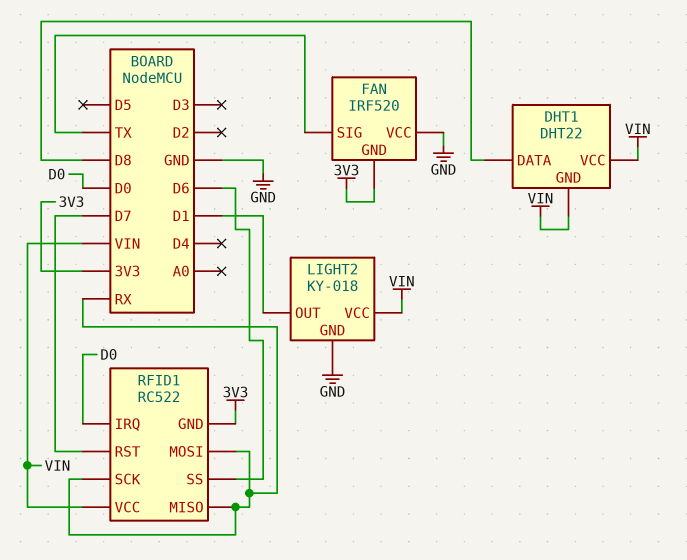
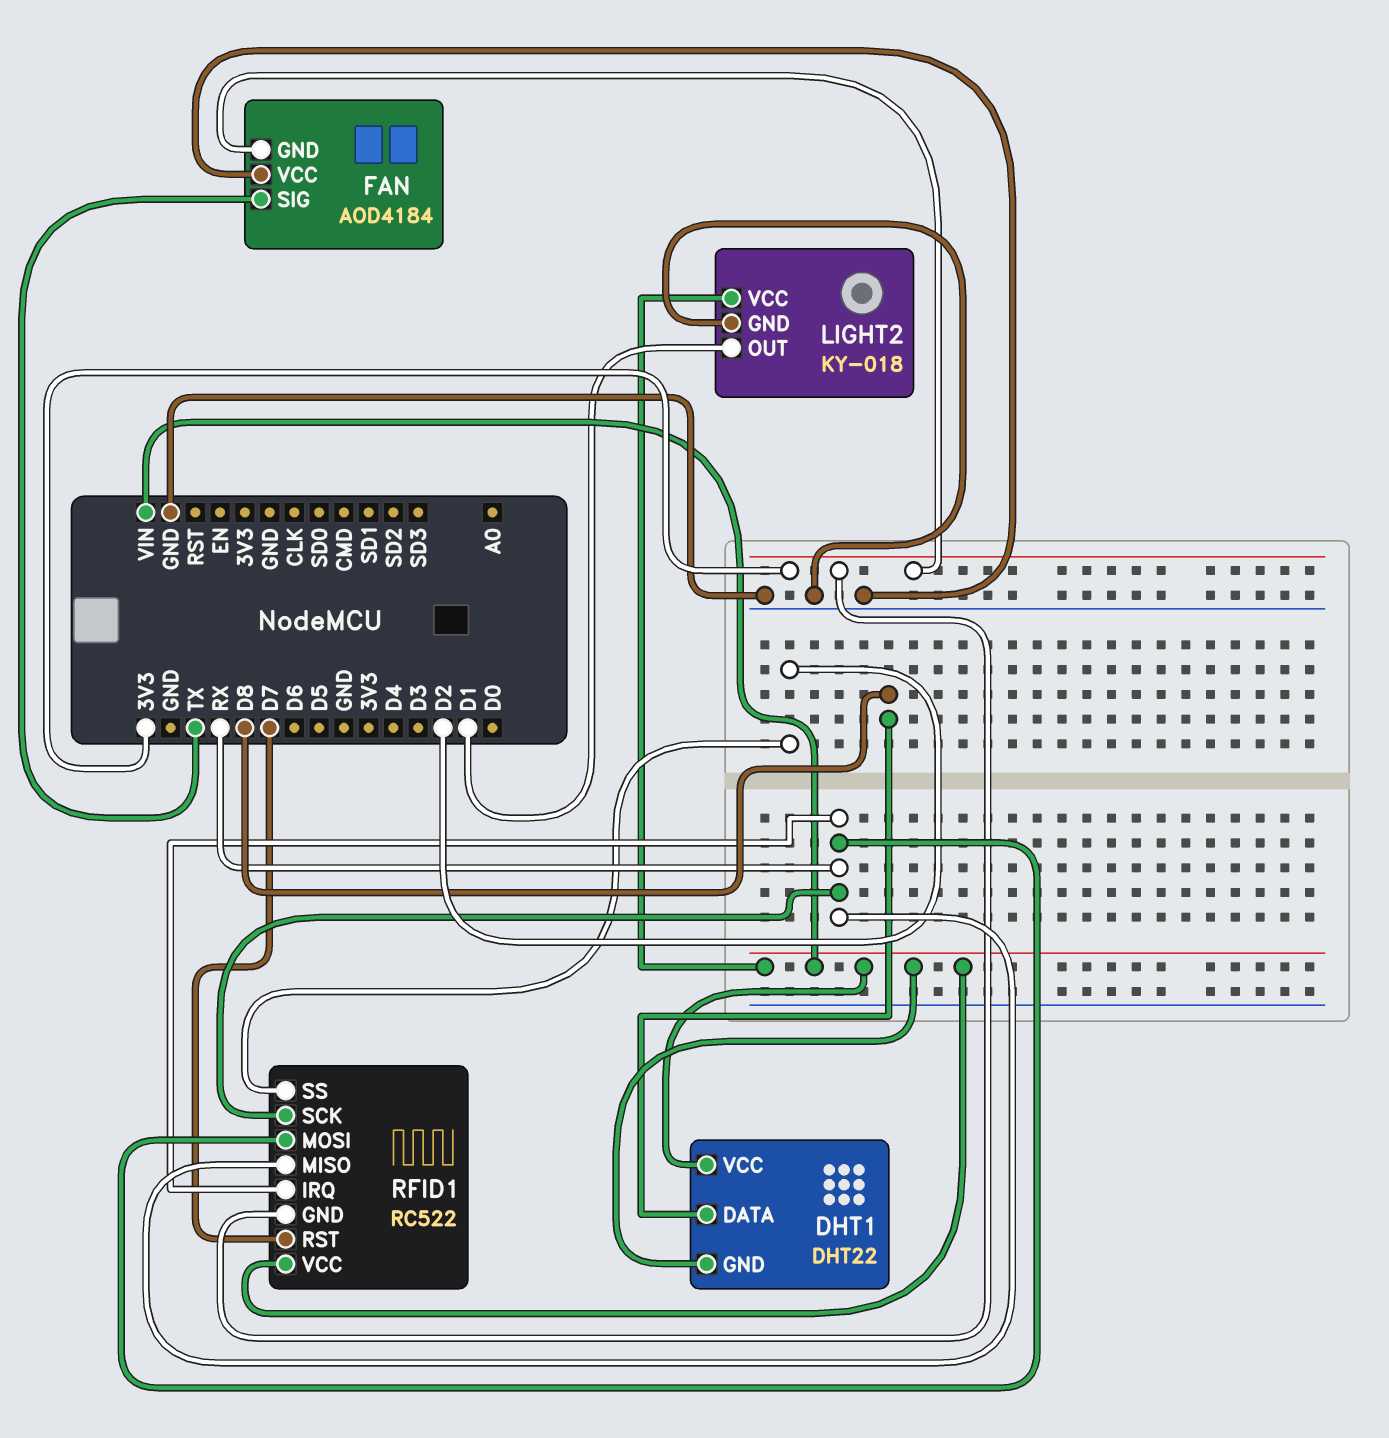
FAN: IRF520 -> AOD4184
RFID1 pin IRQ: D0 -> RX
RFID1 pin SS: D6 -> D2

